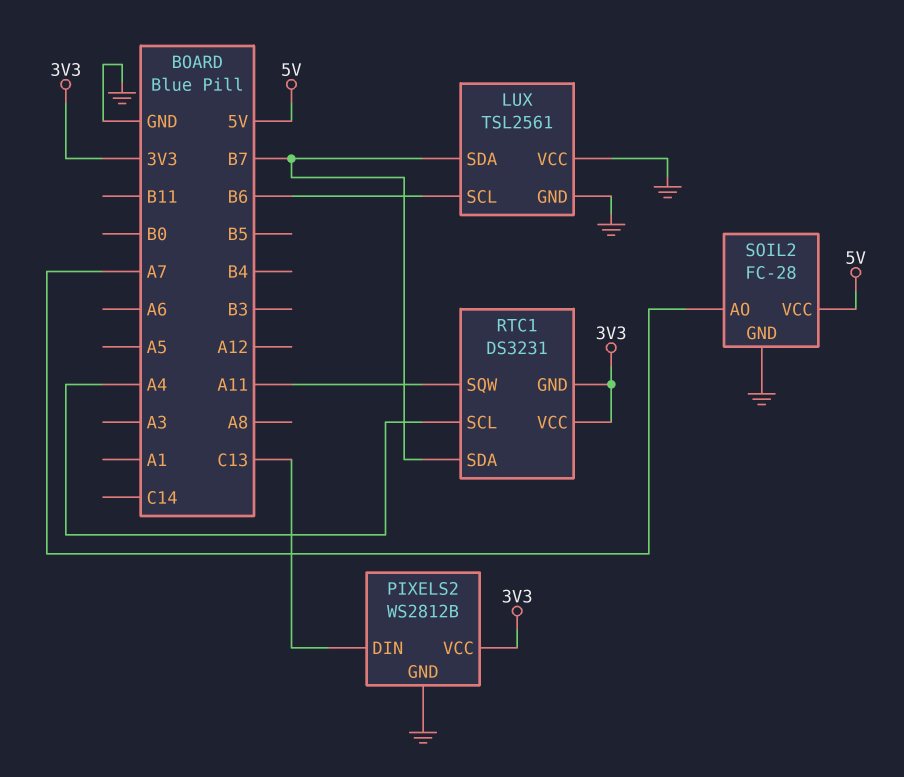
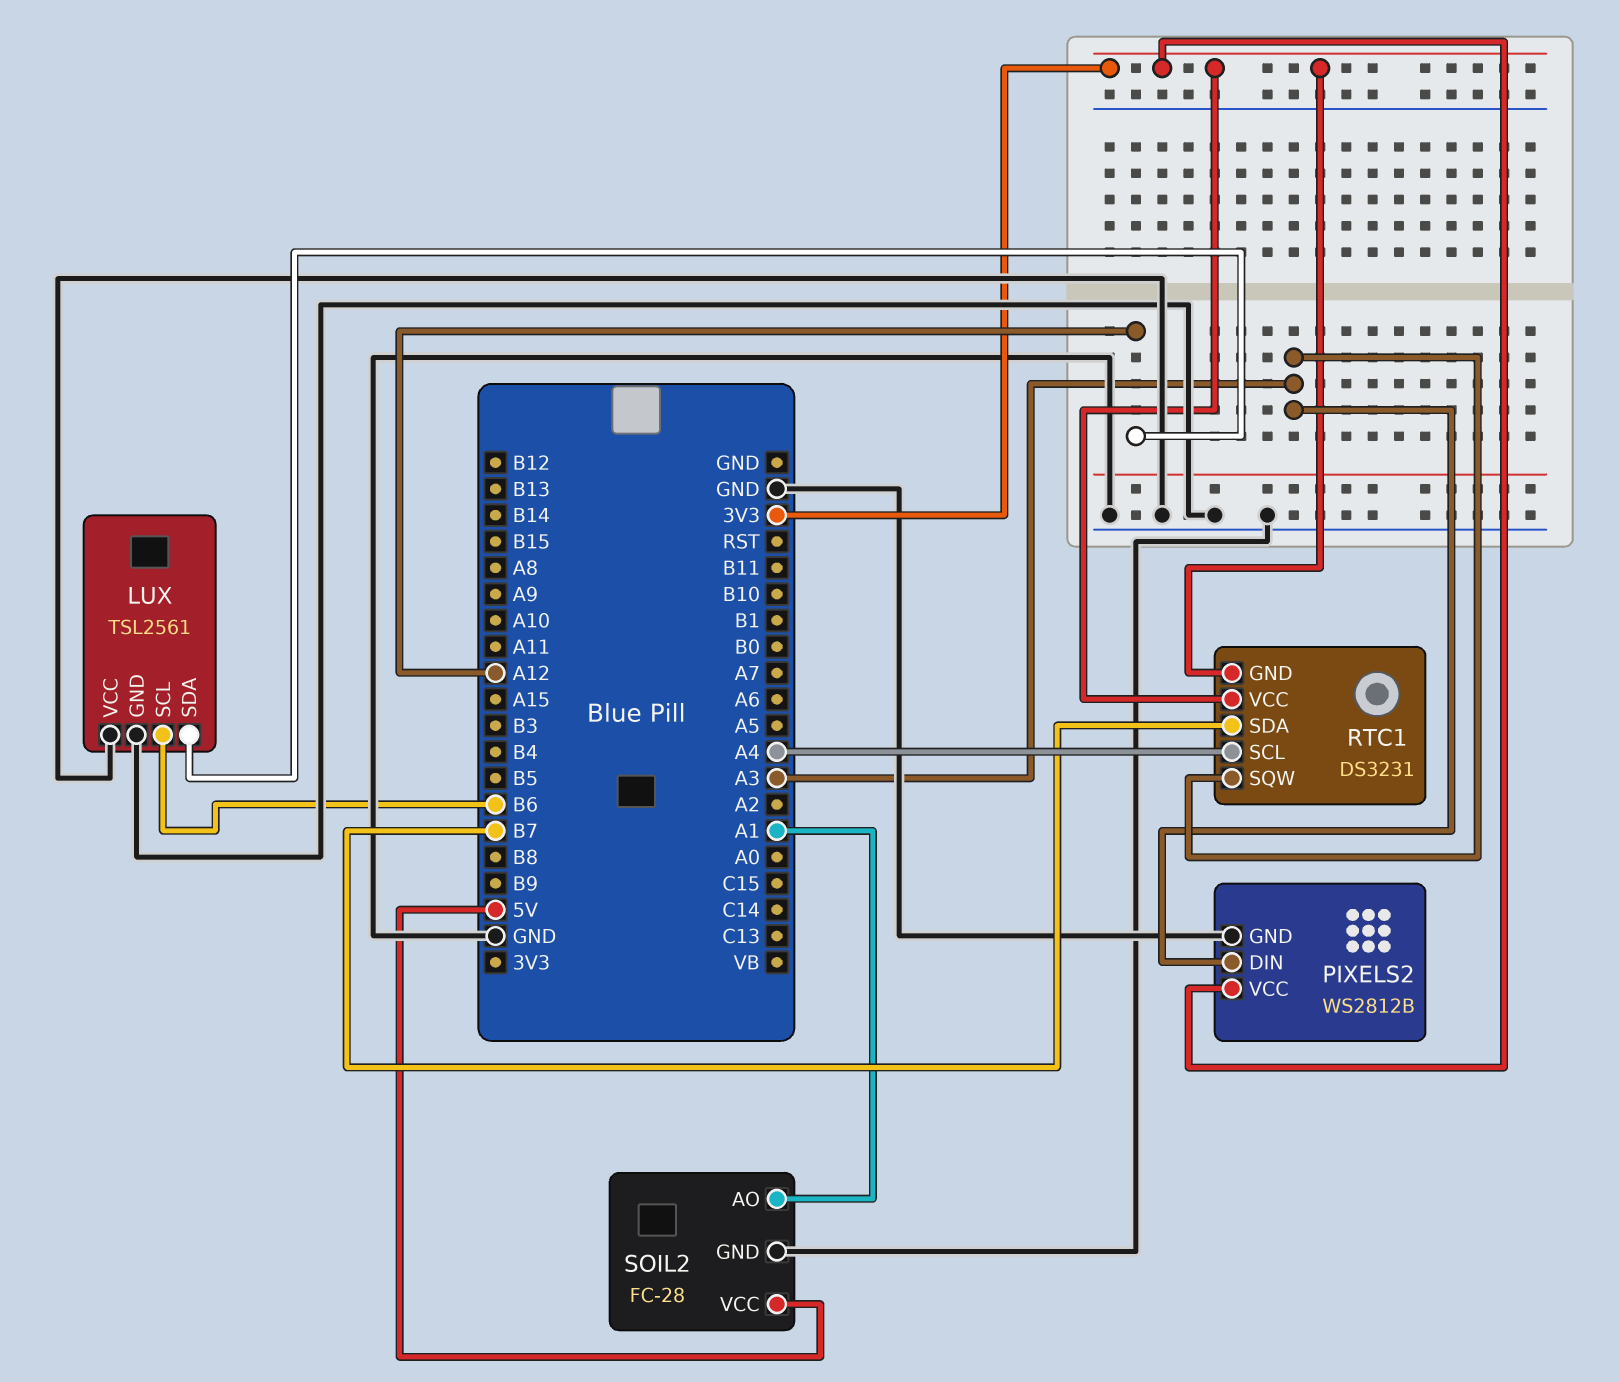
LUX pin SDA: B7 -> A12
PIXELS2 pin DIN: C13 -> A3
RTC1 pin SQW: A11 -> A3
SOIL2 pin AO: A7 -> A1

